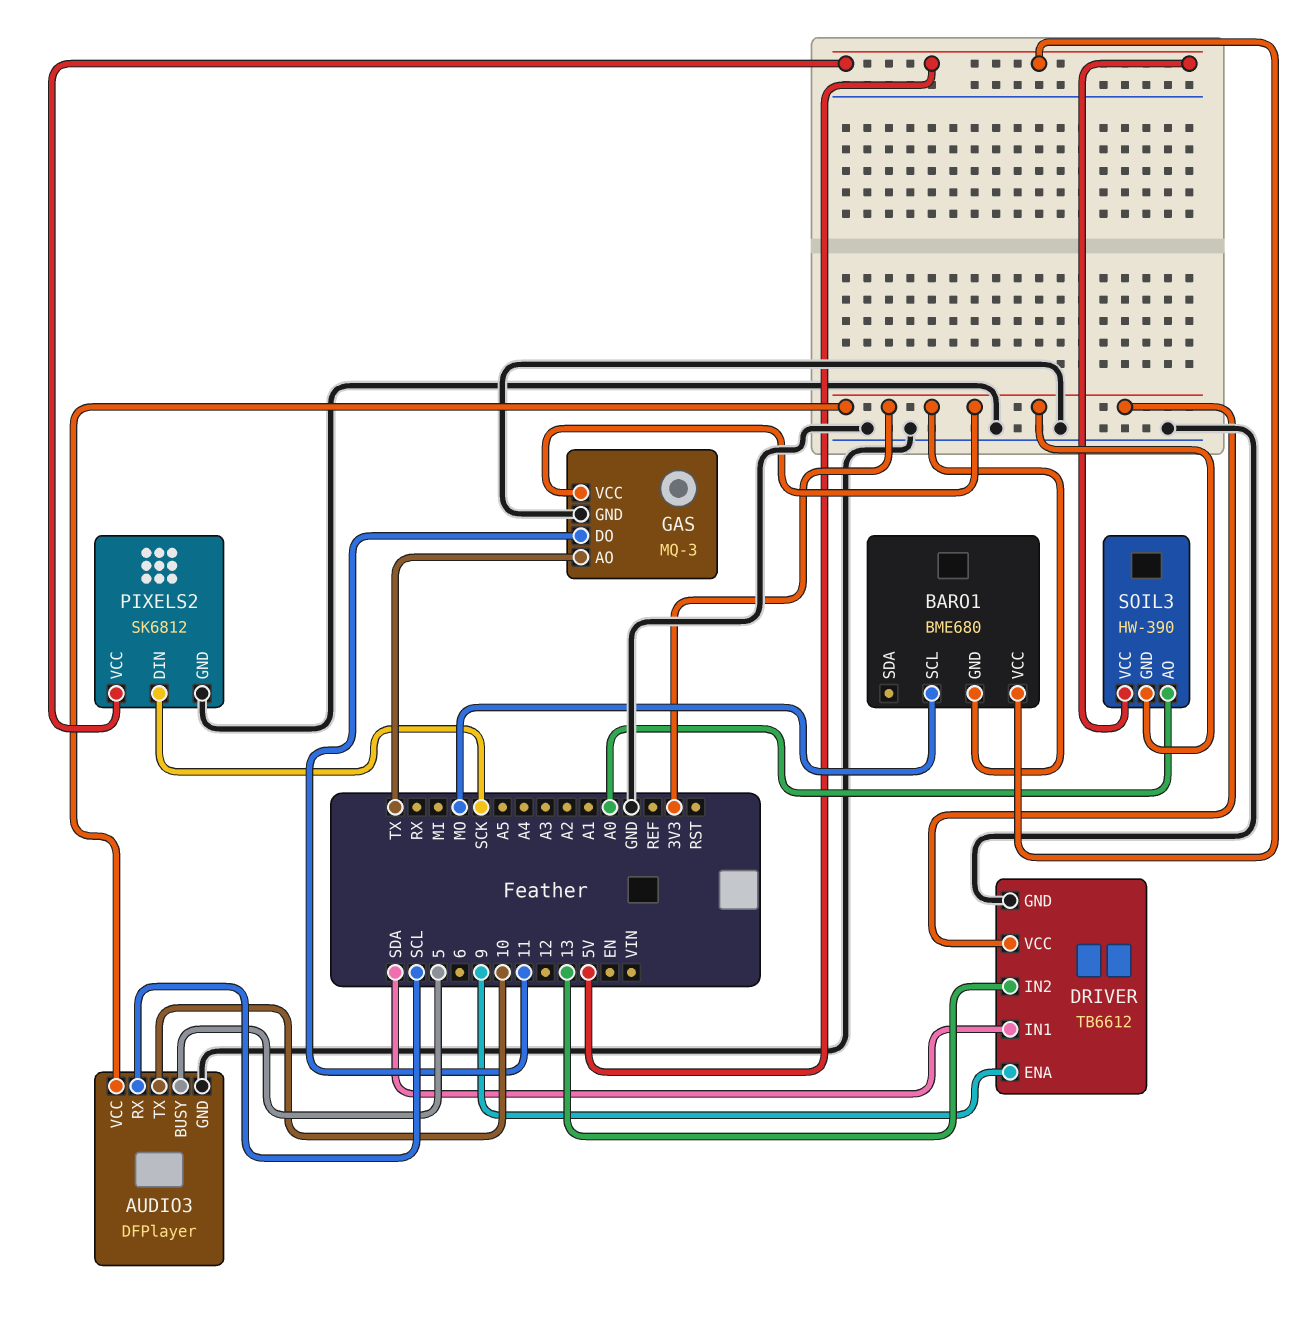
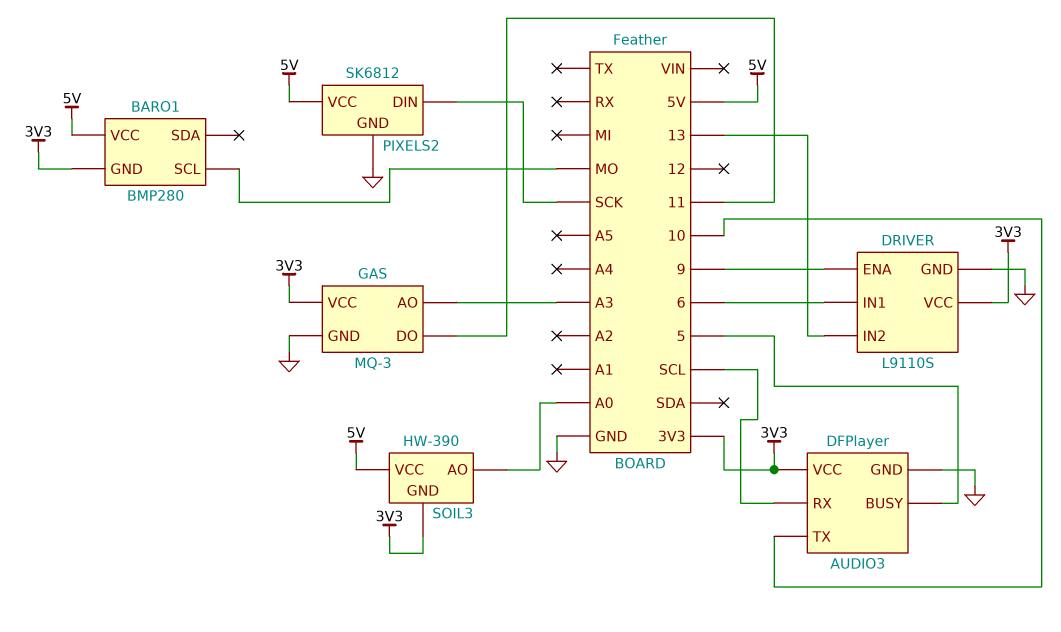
BARO1: BME680 -> BMP280
DRIVER: TB6612 -> L9110S
DRIVER pin IN1: SDA -> 6
GAS pin AO: TX -> A3

